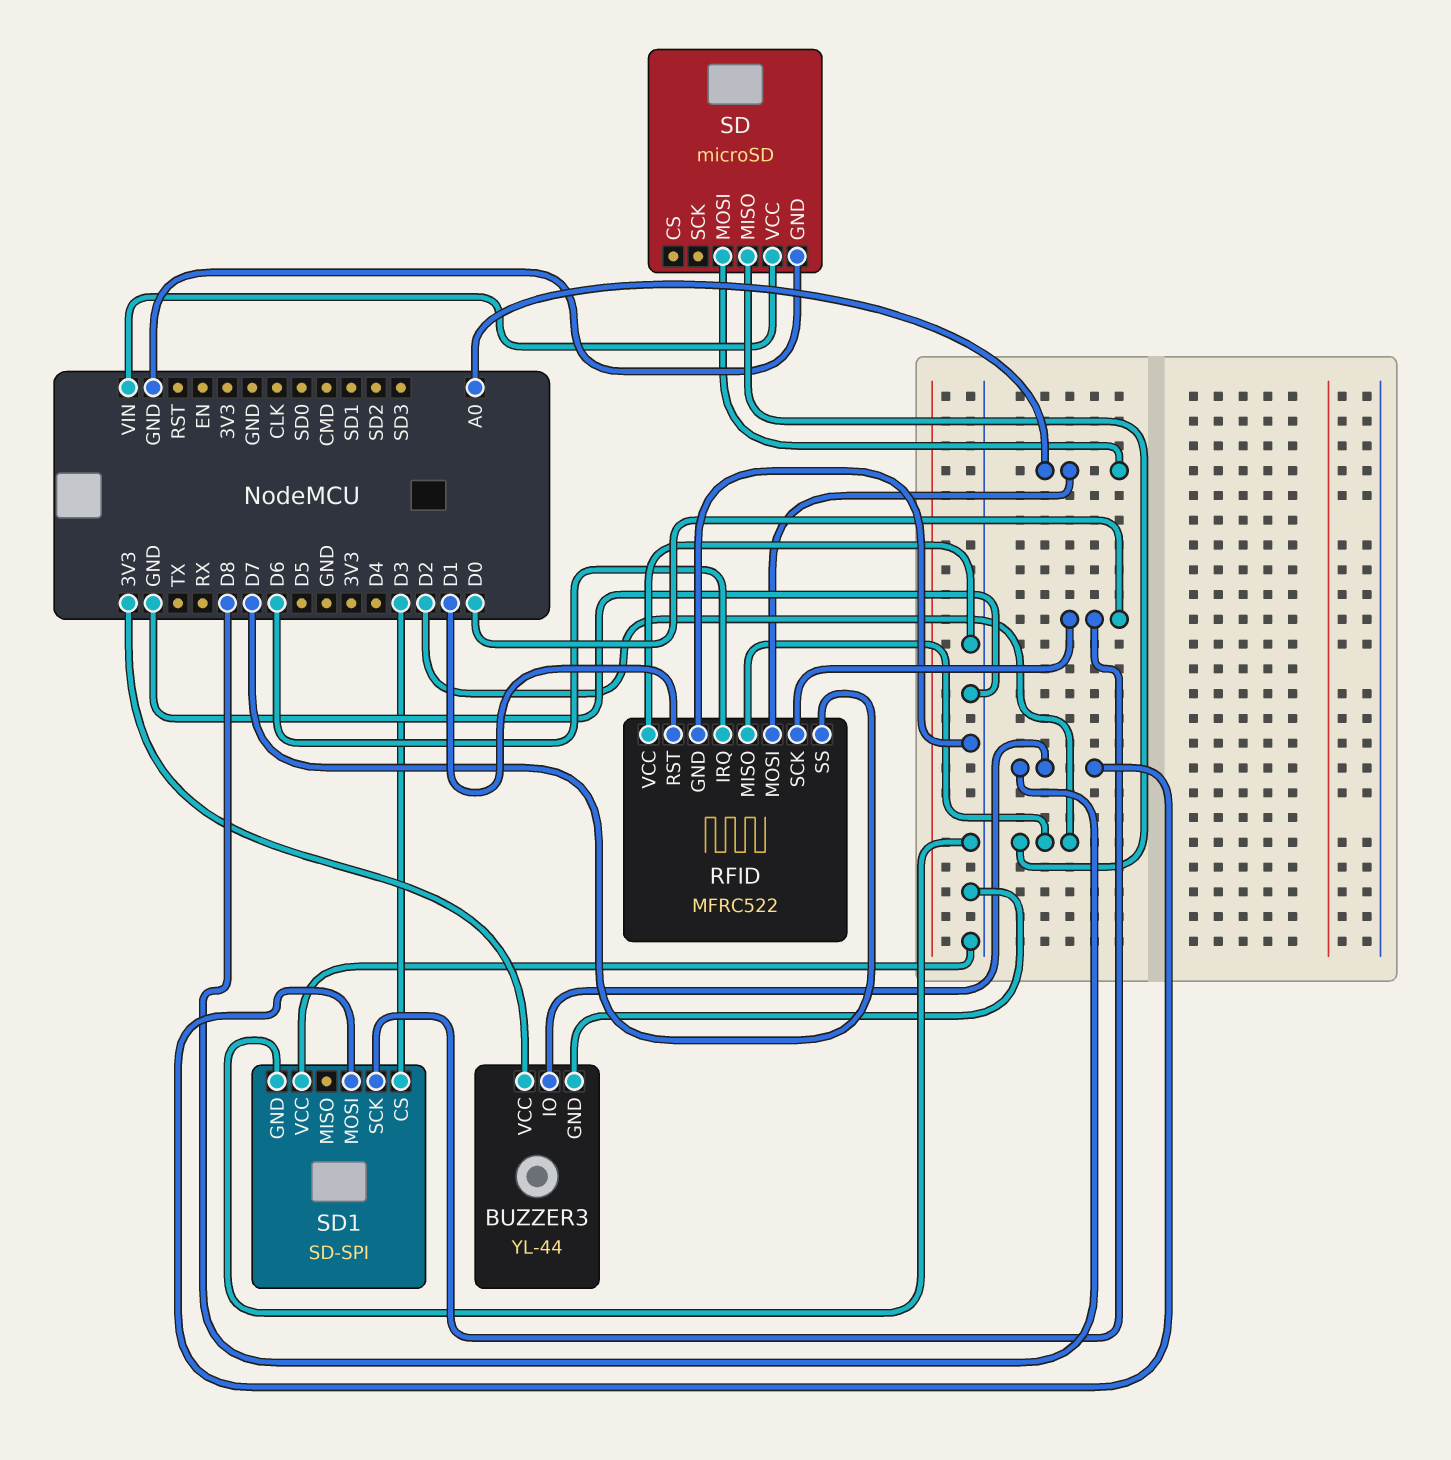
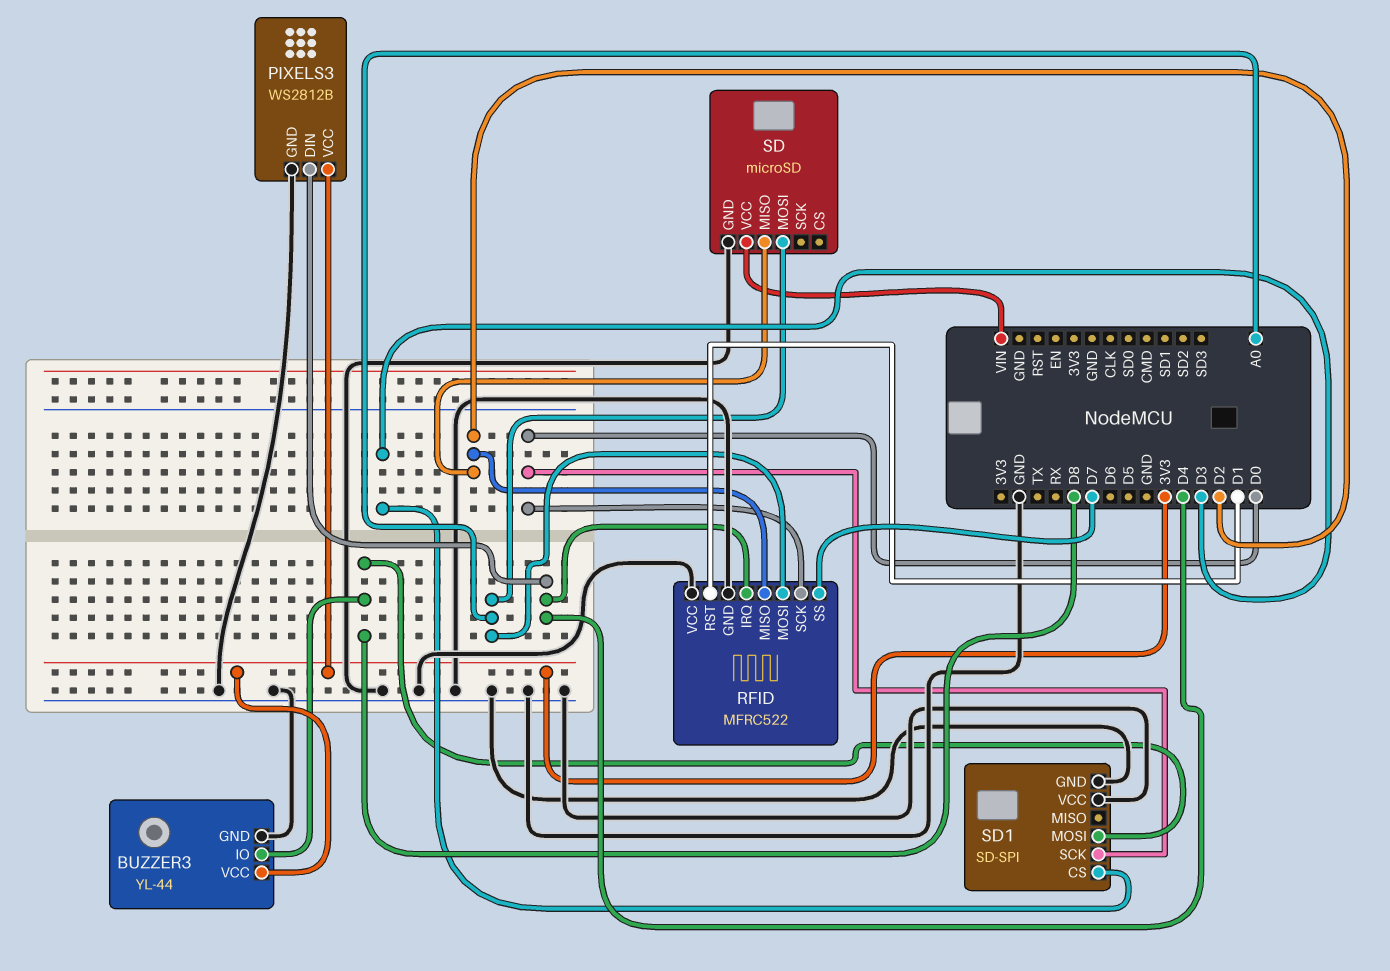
PIXELS3: none -> WS2812B
PIXELS3 pin DIN: none -> D4
PIXELS3 pin GND: none -> GND
PIXELS3 pin VCC: none -> 3V3
RFID pin IRQ: D6 -> D4

